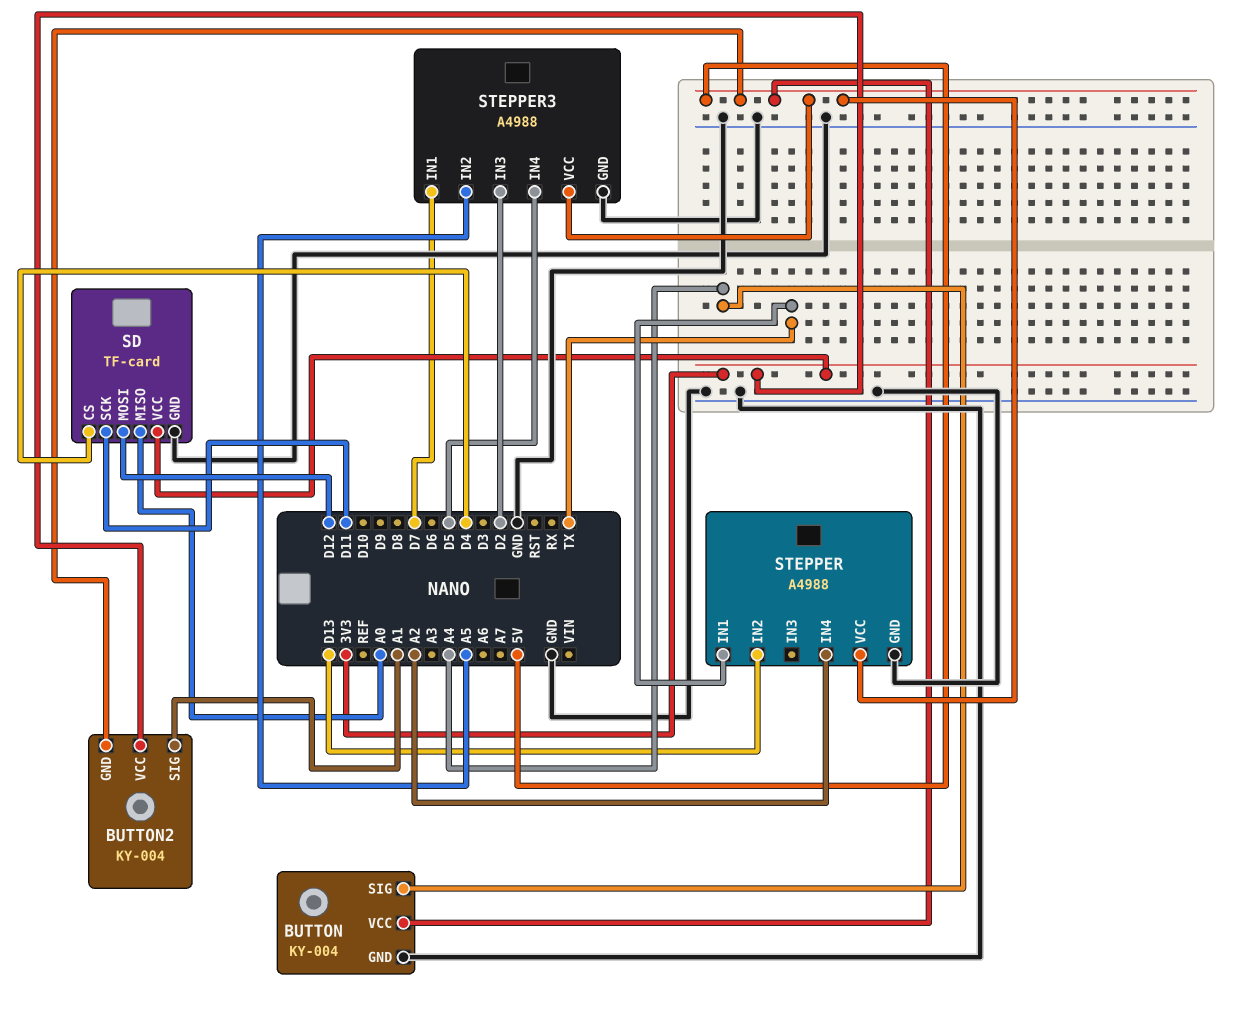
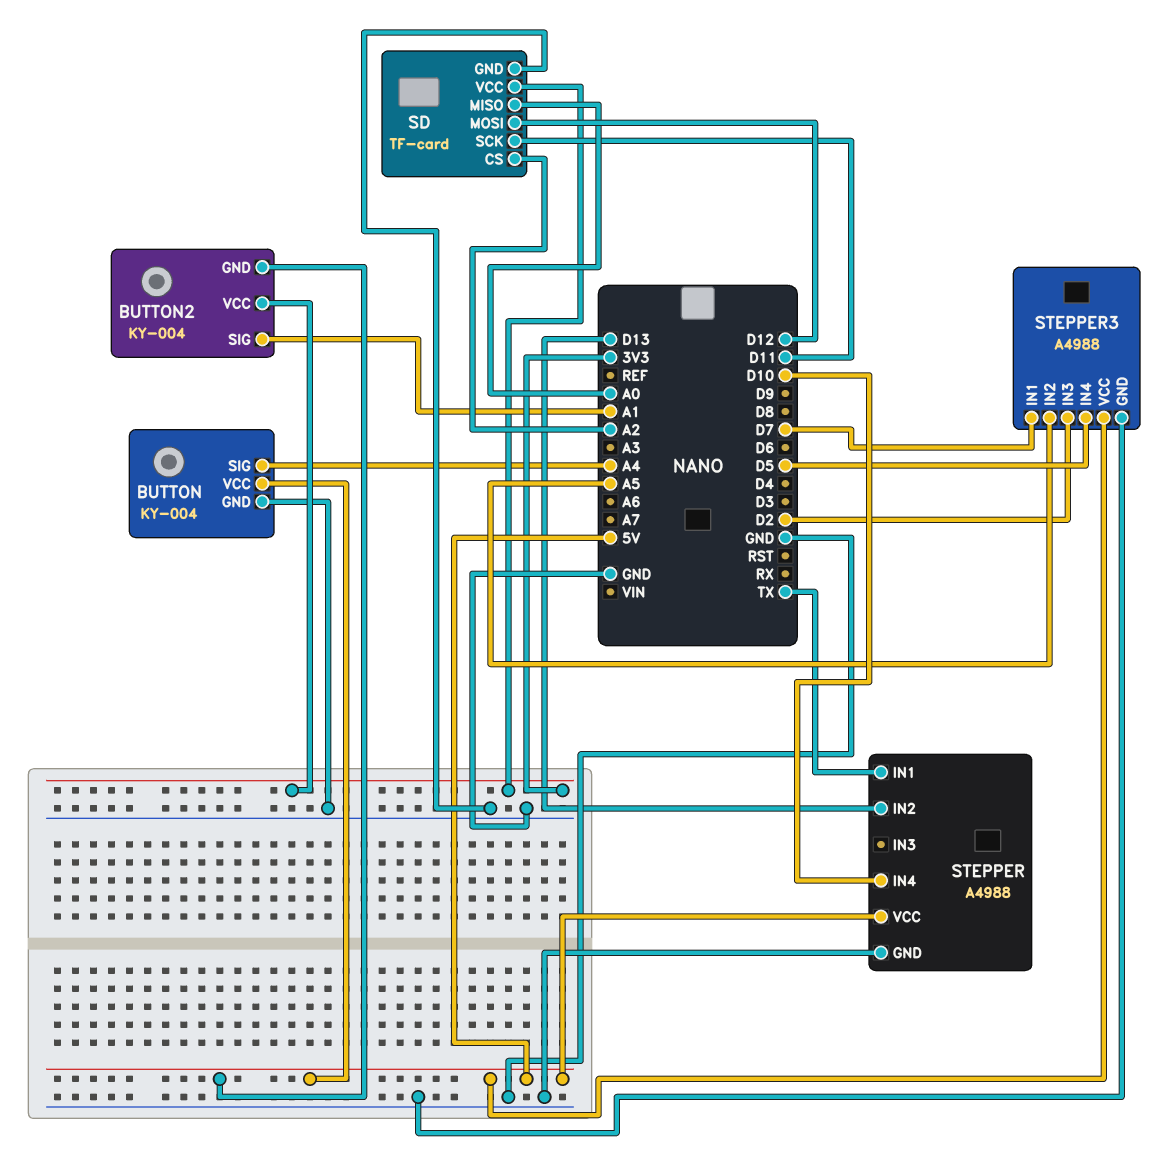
SD pin CS: D4 -> A2
STEPPER pin IN4: A2 -> D10

